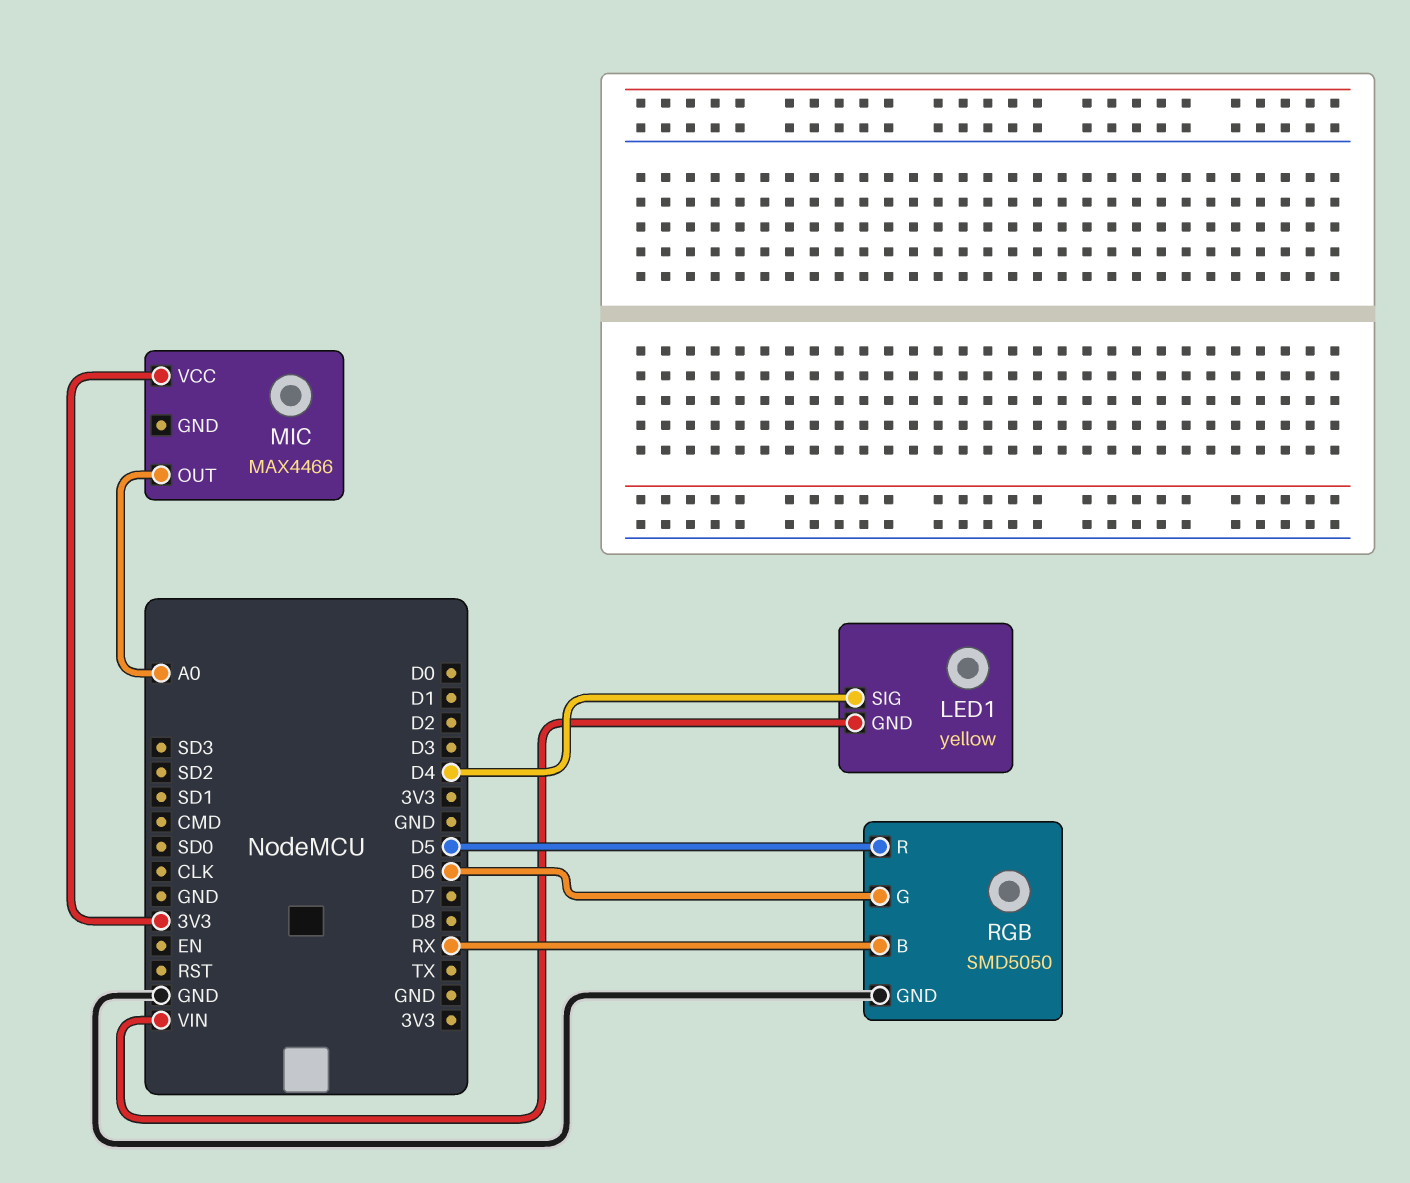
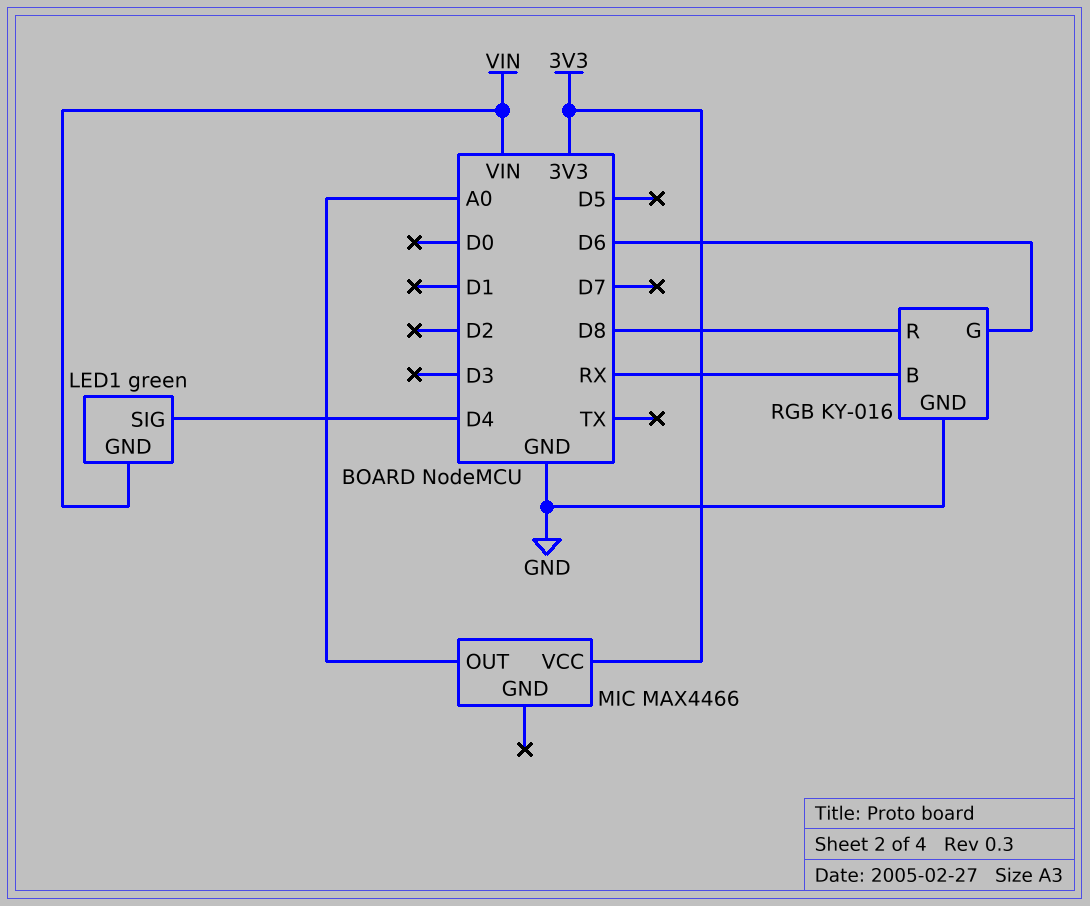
LED1: yellow -> green
RGB: SMD5050 -> KY-016
RGB pin R: D5 -> D8

